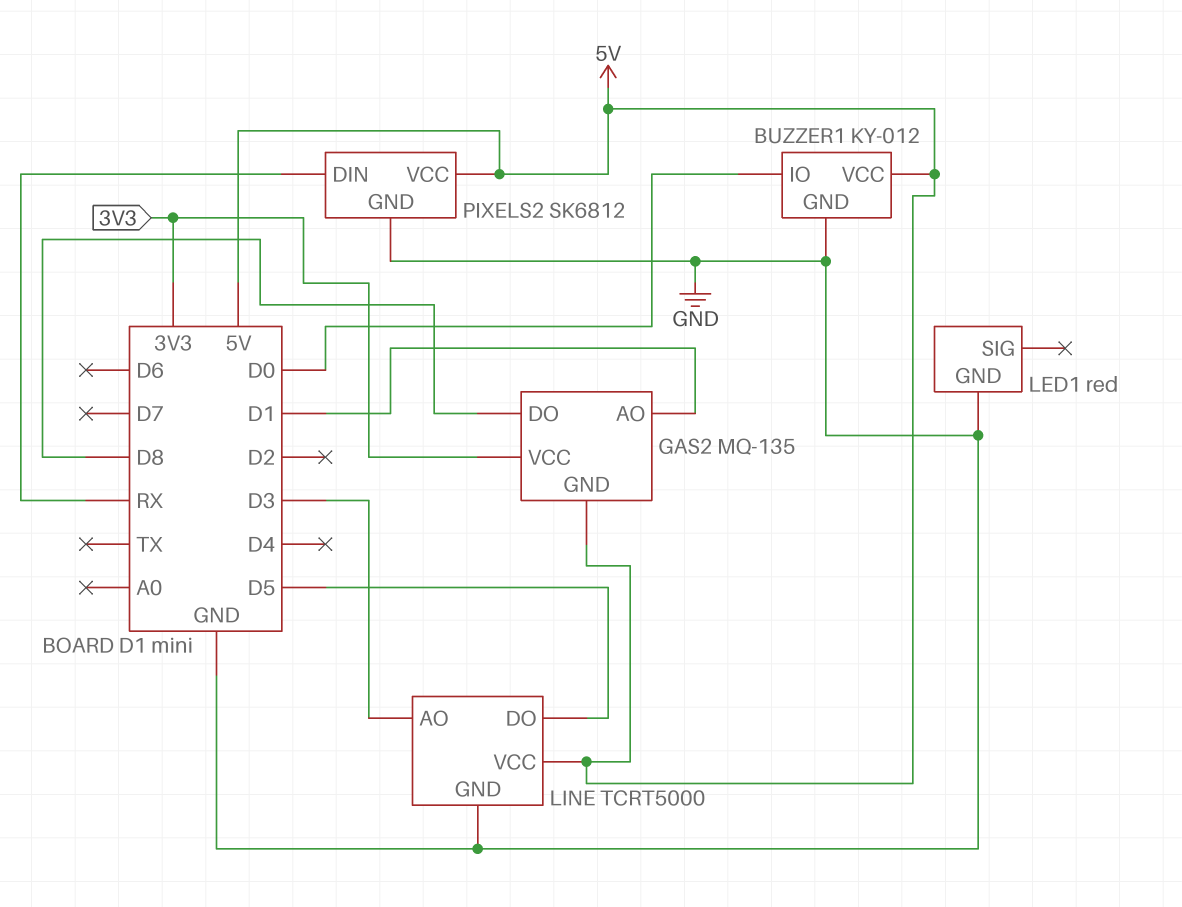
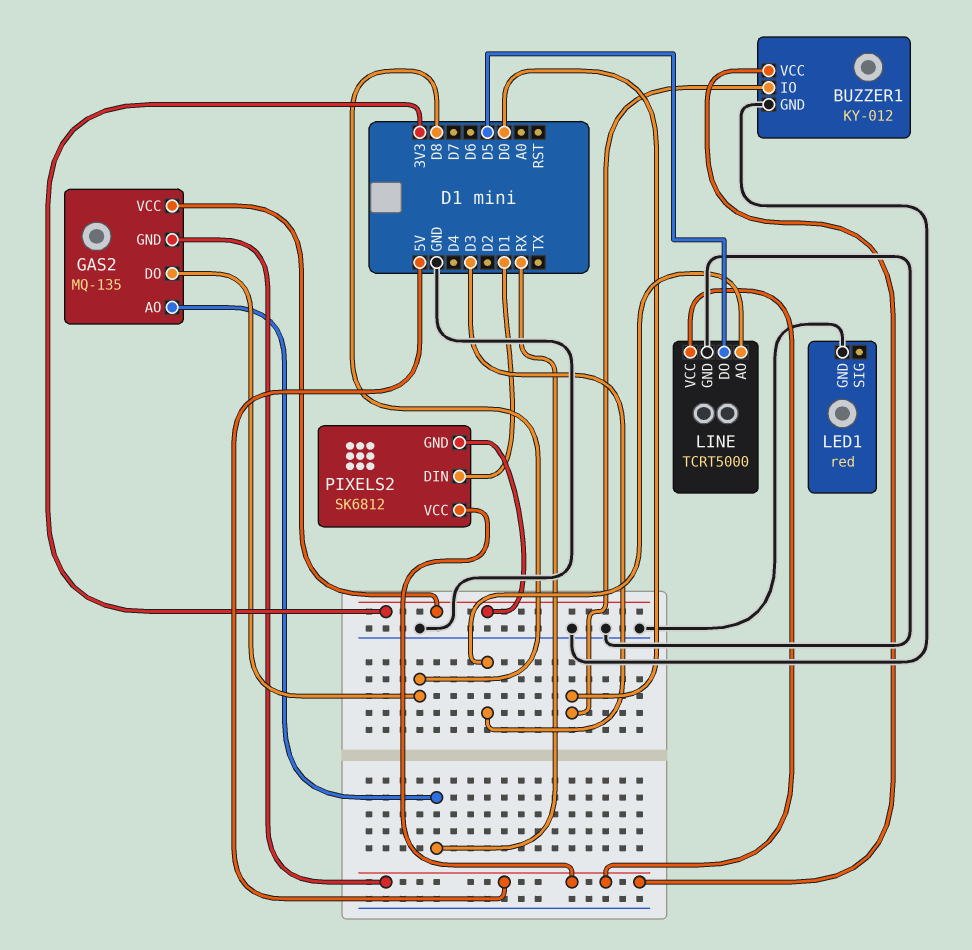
GAS2 pin AO: D1 -> RX
PIXELS2 pin DIN: RX -> D1
PIXELS2 pin GND: GND -> 3V3

